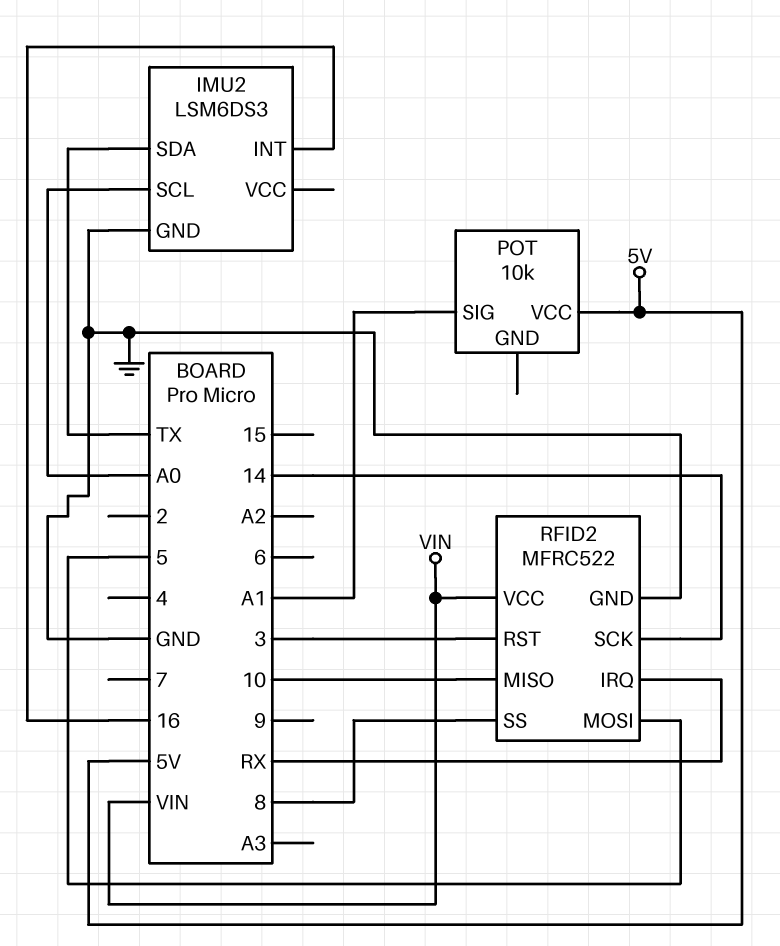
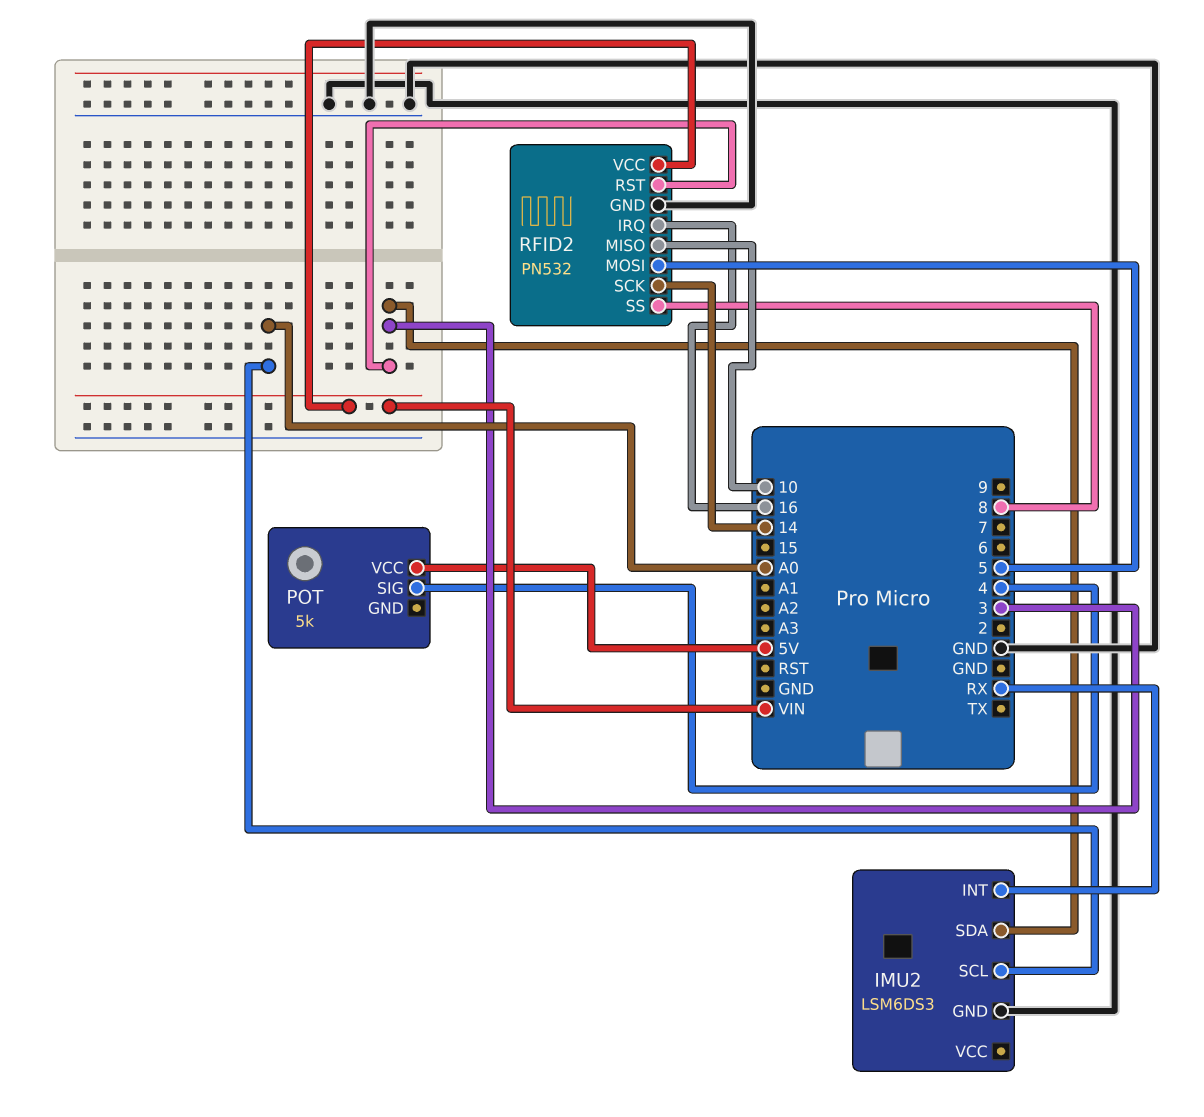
IMU2 pin INT: 16 -> RX
IMU2 pin SDA: TX -> 3
POT: 10k -> 5k
POT pin SIG: A1 -> 4
RFID2: MFRC522 -> PN532
RFID2 pin IRQ: RX -> 16

